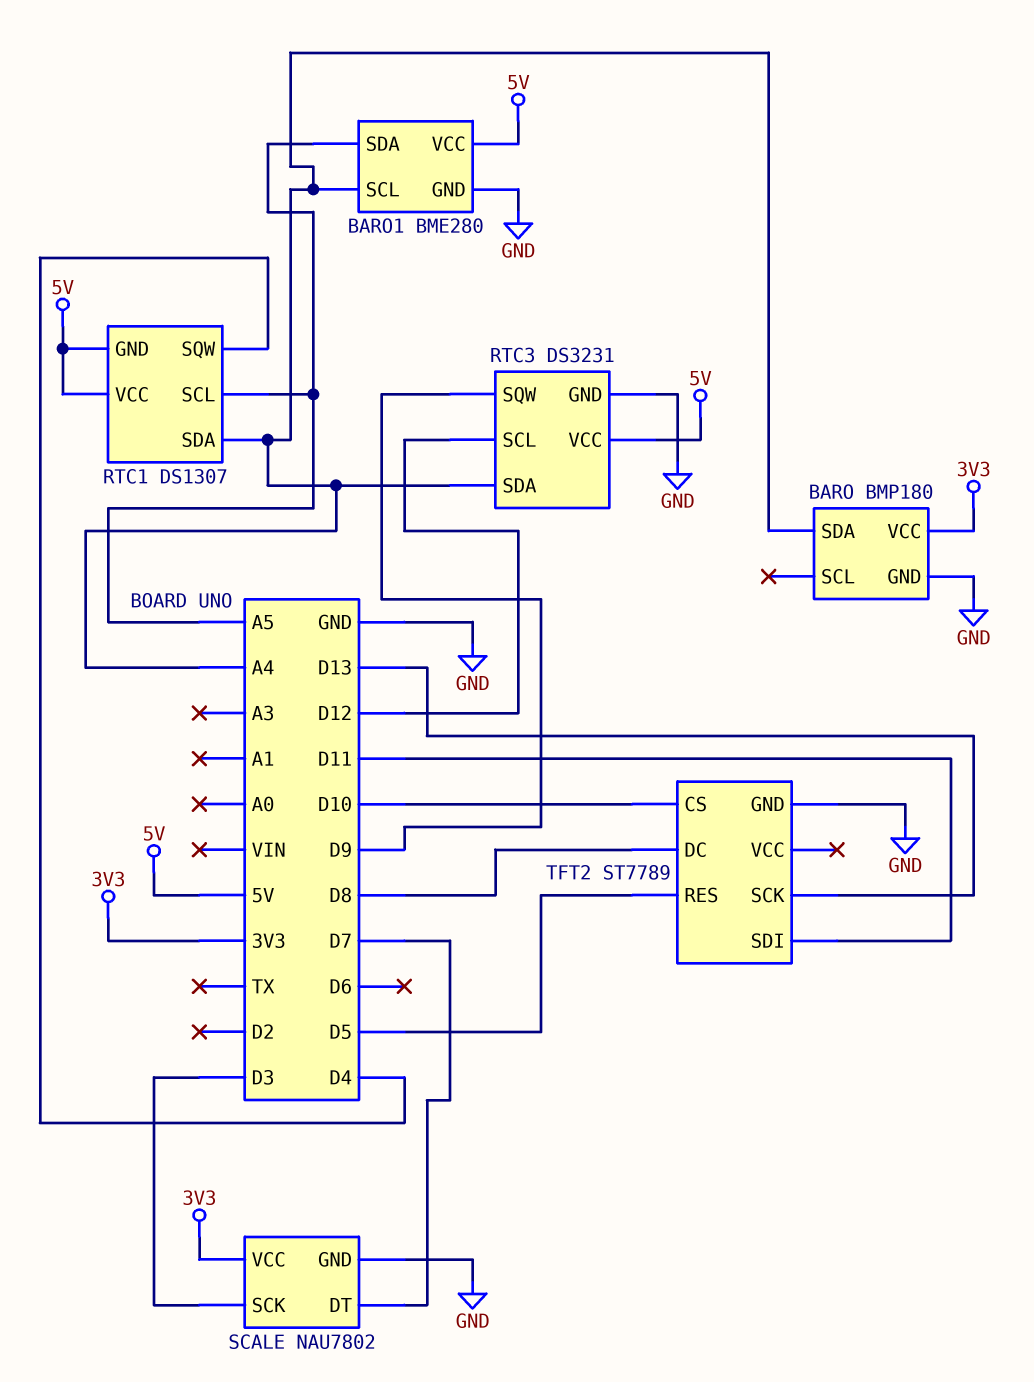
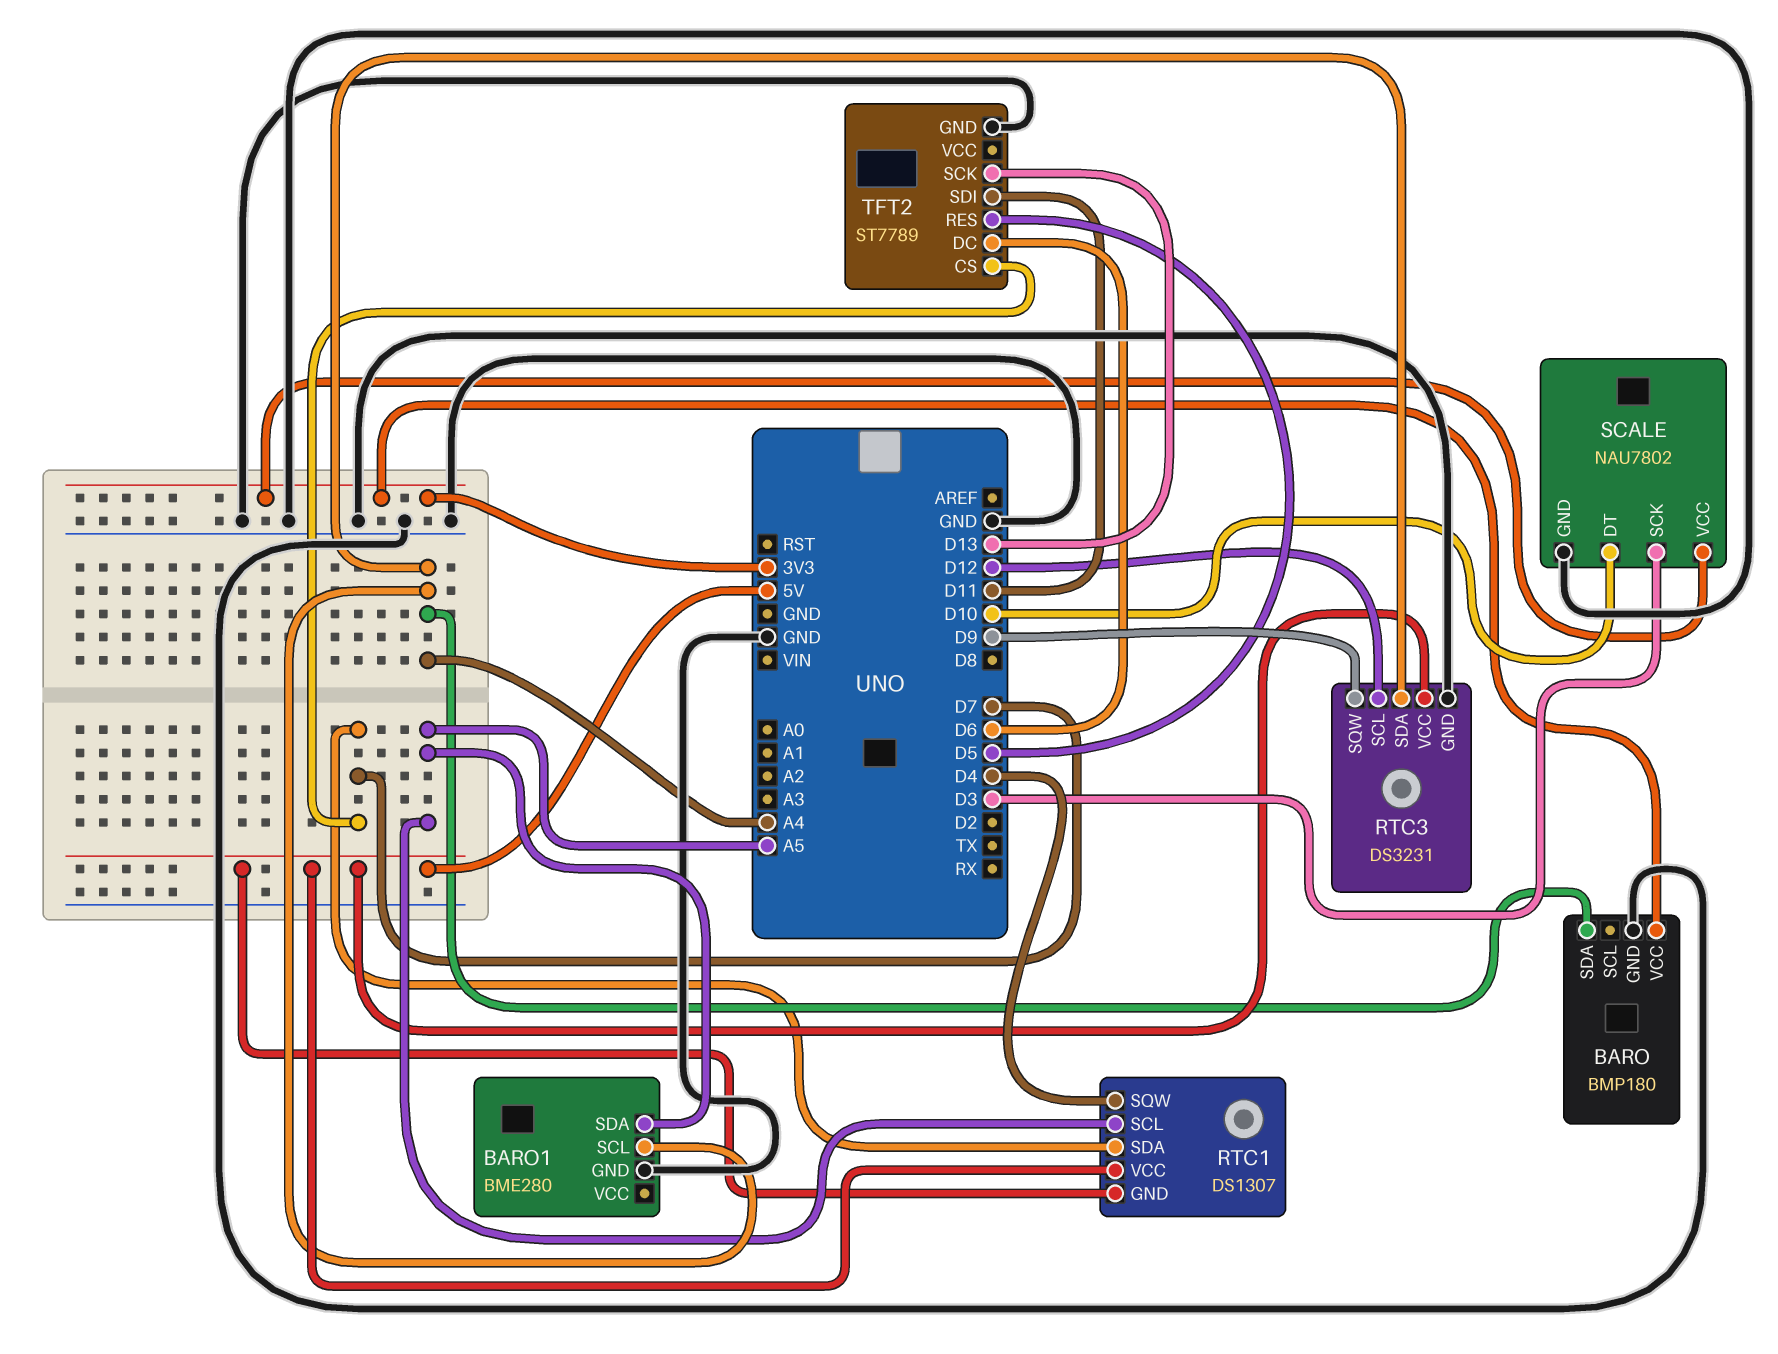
BARO1 pin VCC: 5V -> none
RTC1 pin SDA: A4 -> D7
SCALE pin DT: D7 -> D10
TFT2 pin CS: D10 -> D7
TFT2 pin DC: D8 -> D6

